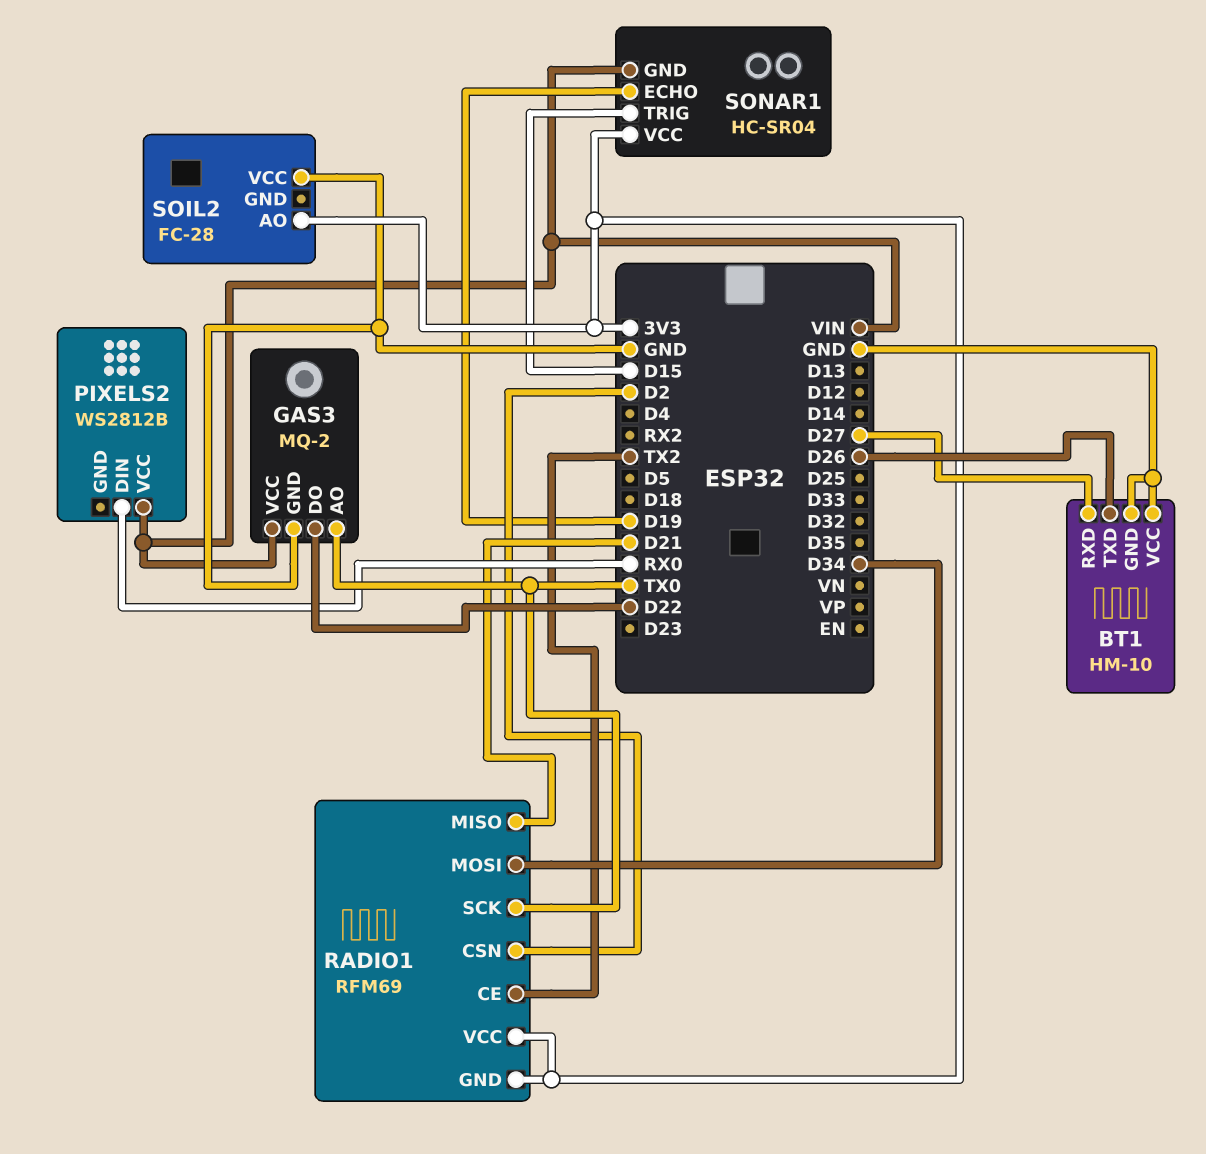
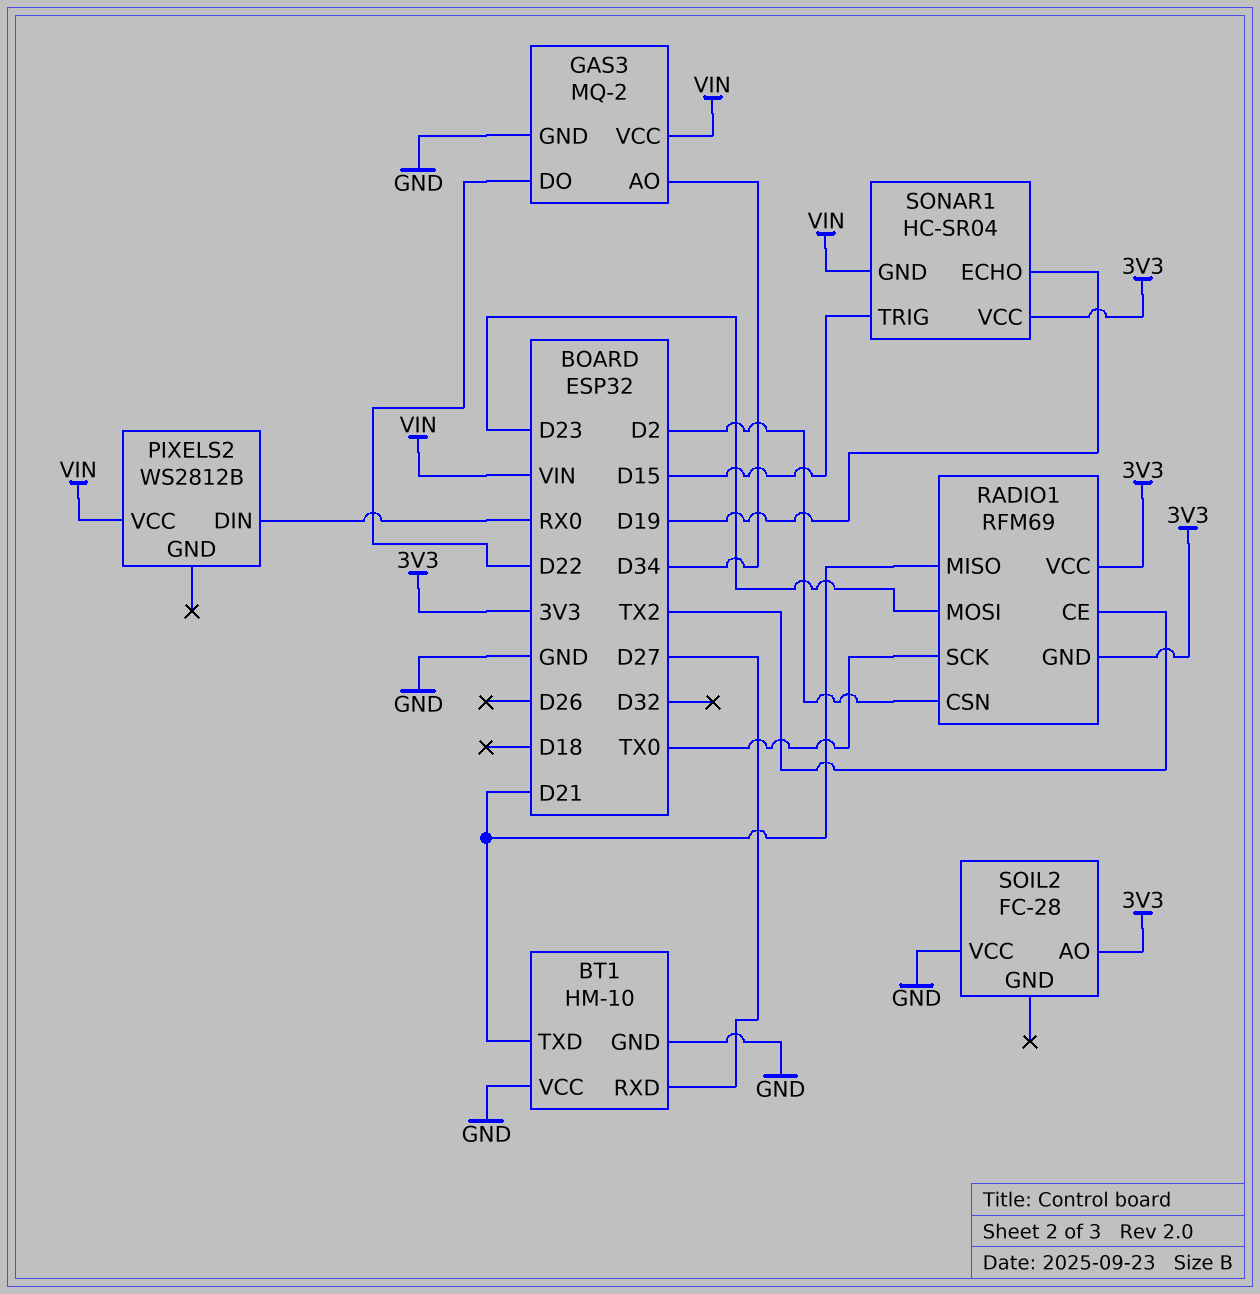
BT1 pin TXD: D26 -> D21
GAS3 pin AO: TX0 -> D34
RADIO1 pin MOSI: D34 -> D23

